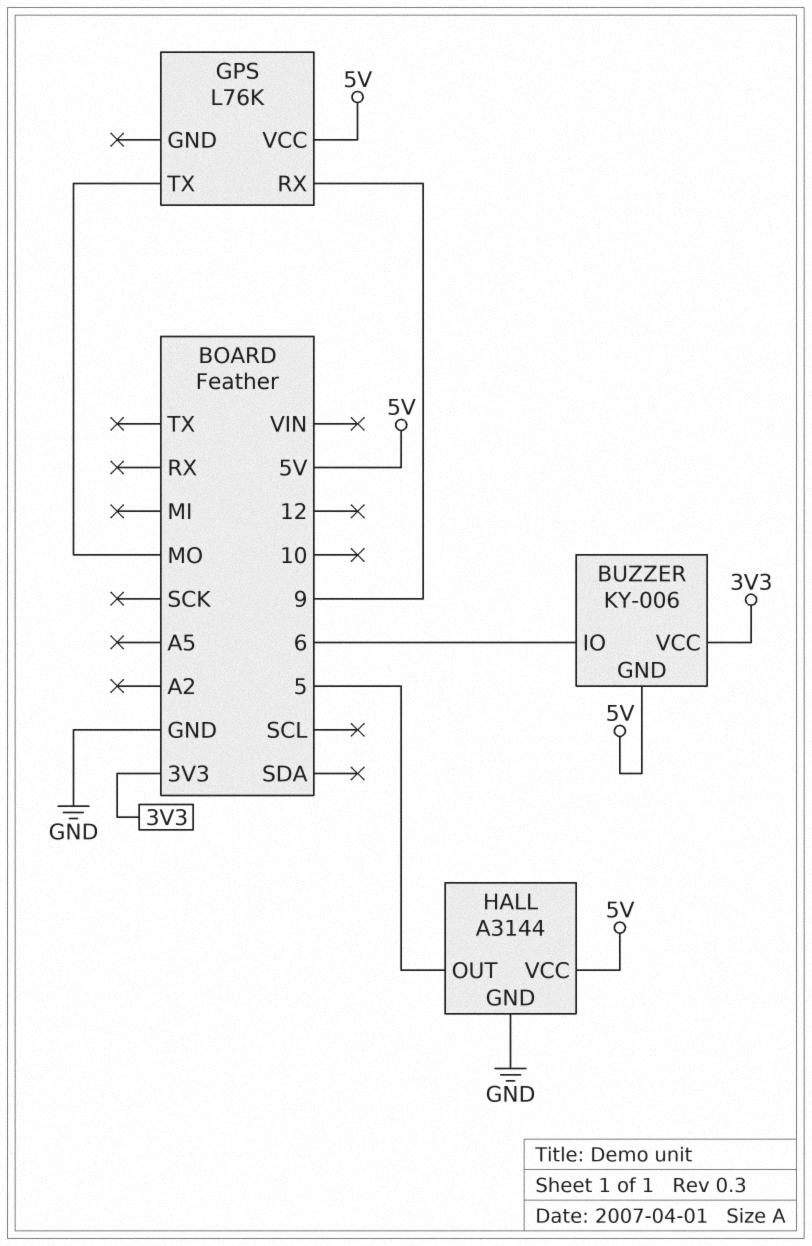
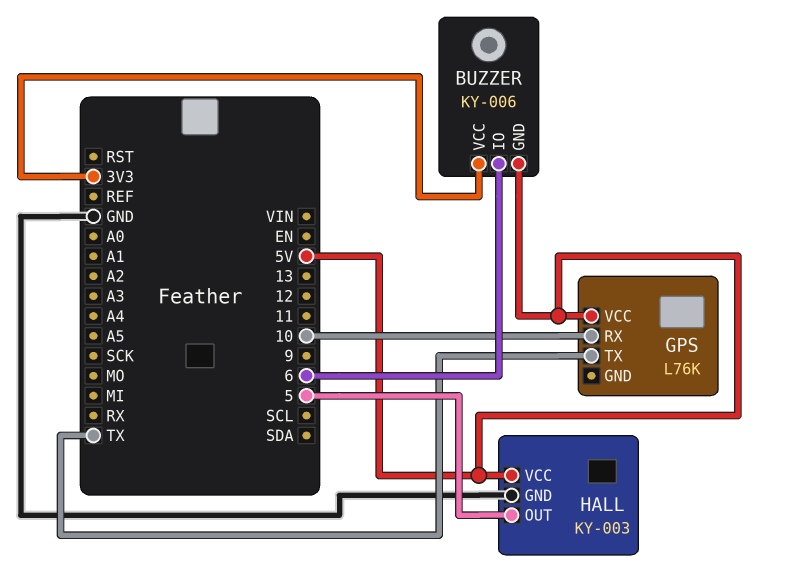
GPS pin RX: 9 -> 10
GPS pin TX: MO -> TX
HALL: A3144 -> KY-003

